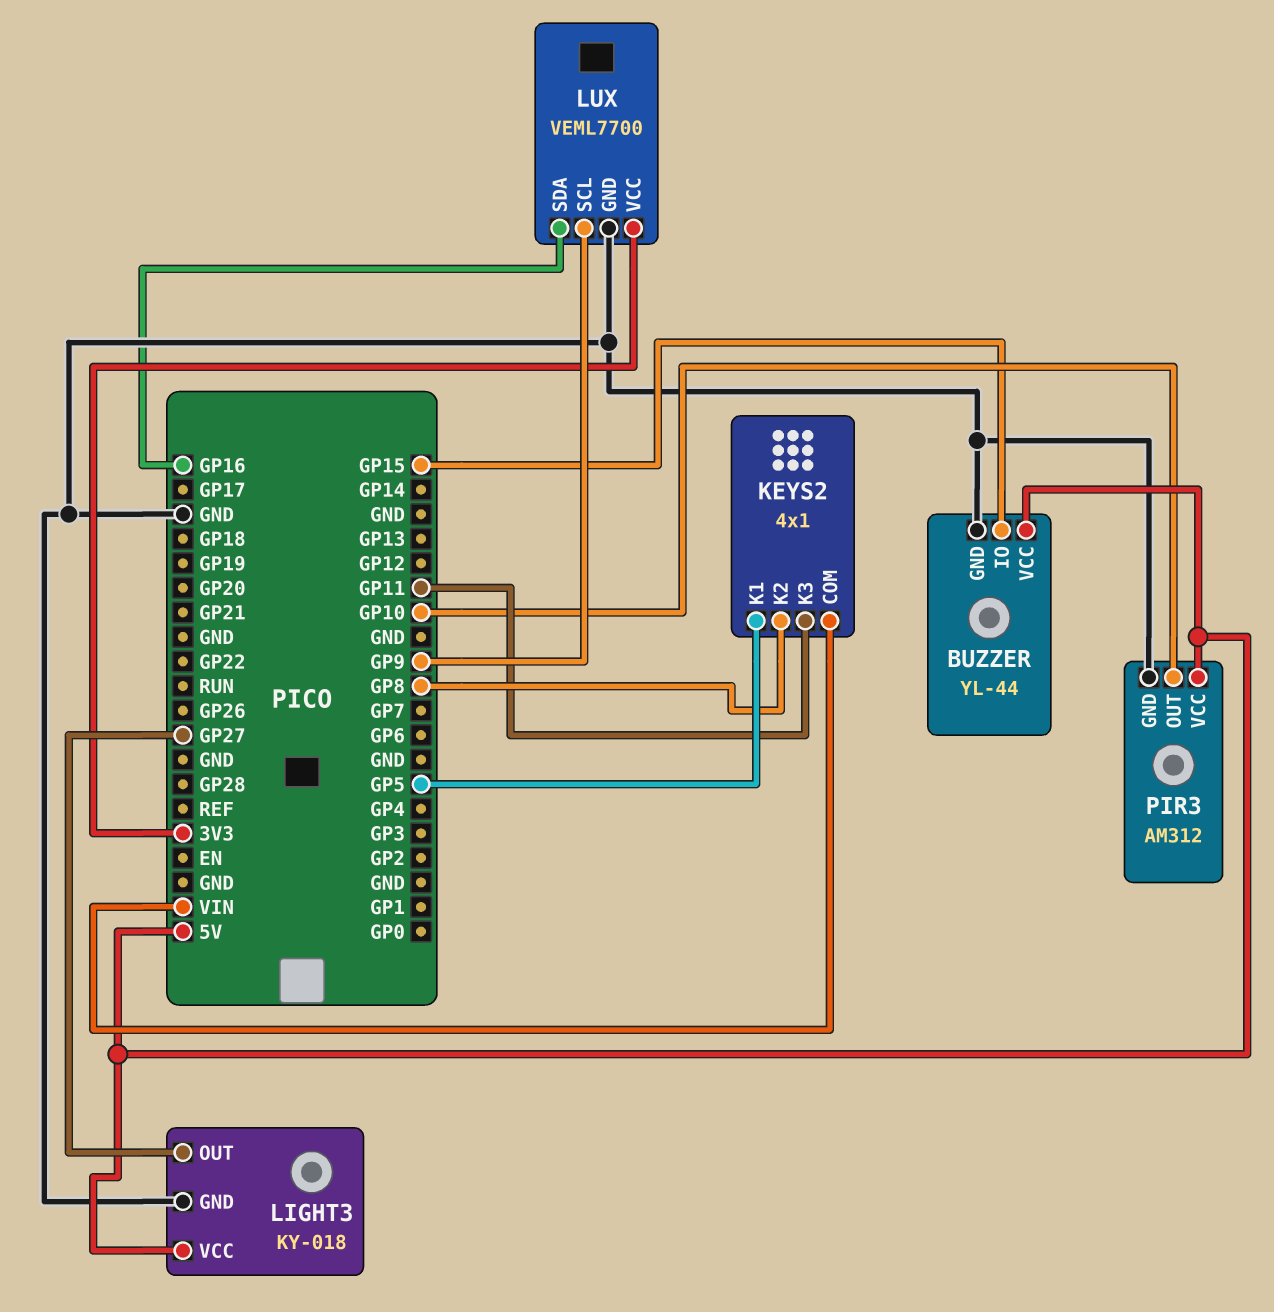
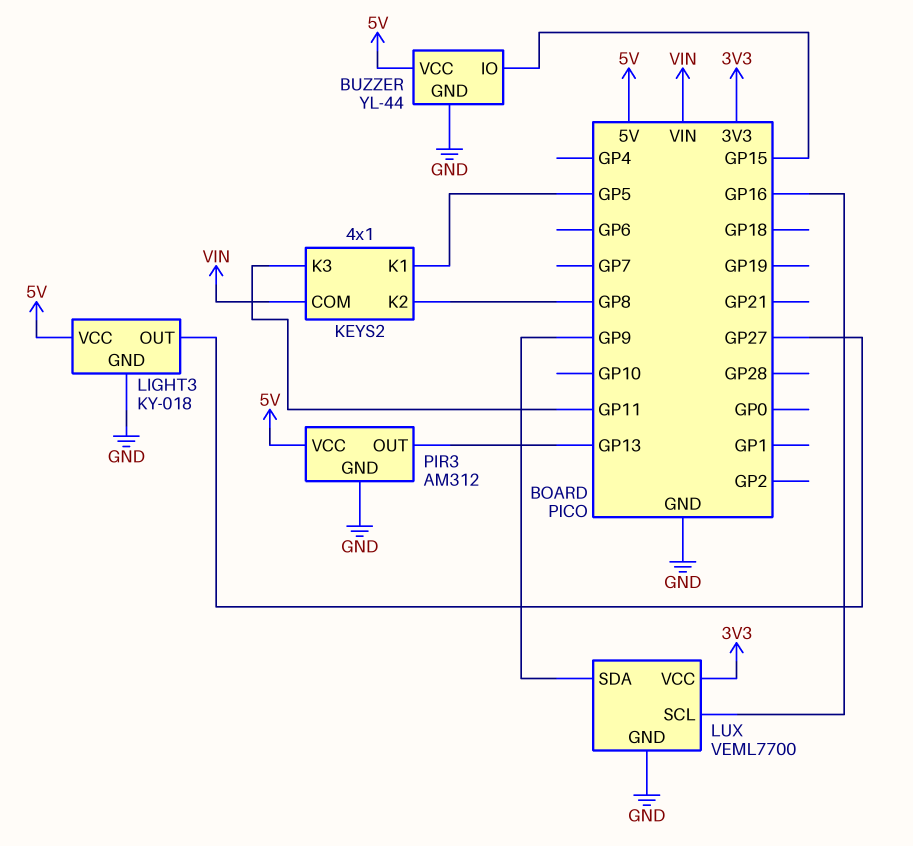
LUX pin SCL: GP9 -> GP16
LUX pin SDA: GP16 -> GP9
PIR3 pin OUT: GP10 -> GP13

